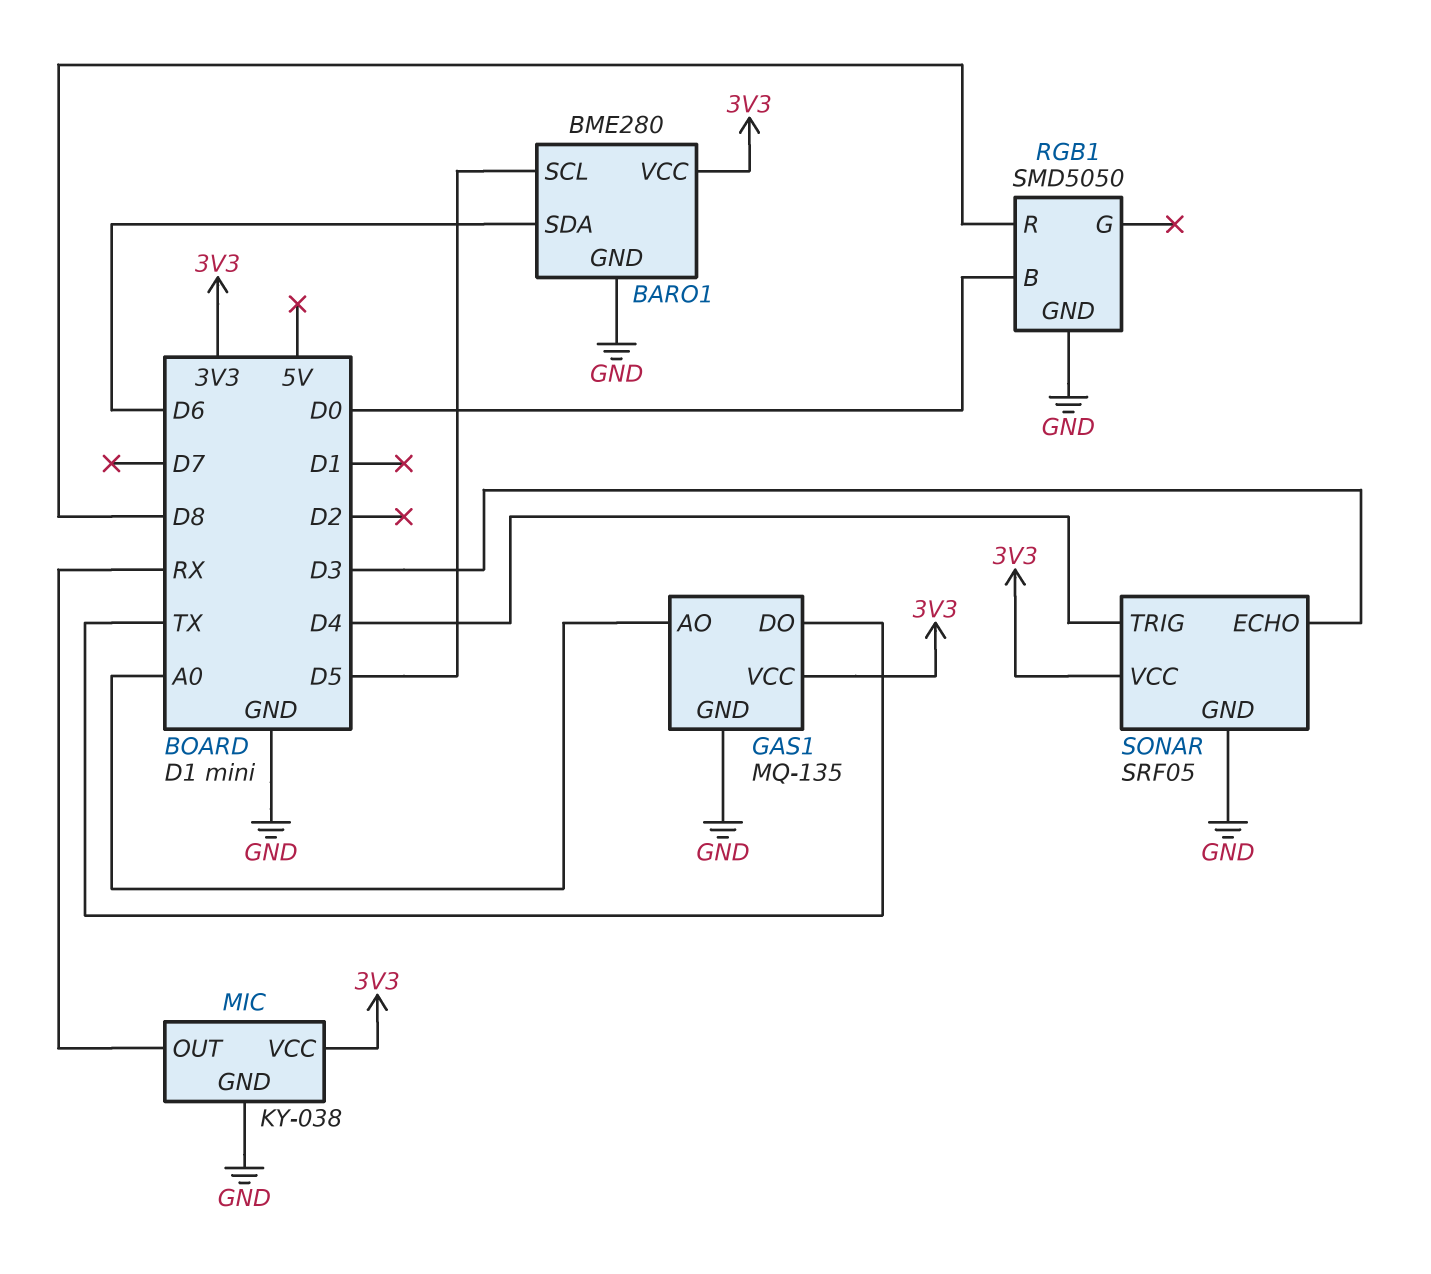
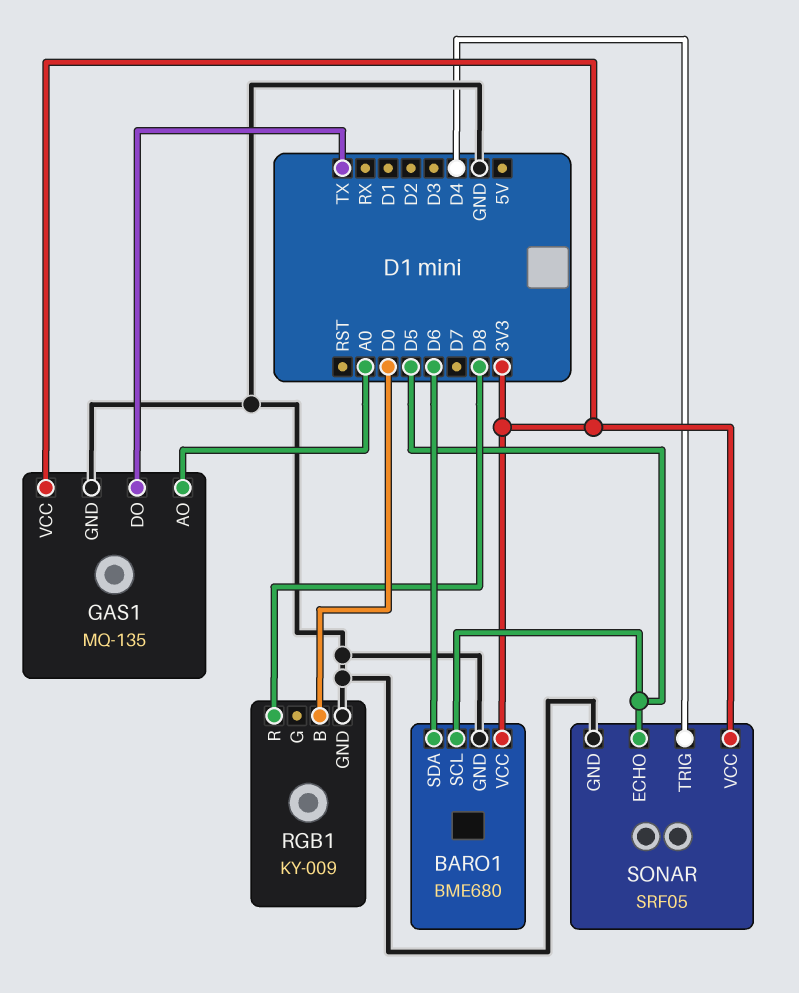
BARO1: BME280 -> BME680
MIC: KY-038 -> none
MIC pin GND: GND -> none
MIC pin OUT: RX -> none
MIC pin VCC: 3V3 -> none
RGB1: SMD5050 -> KY-009
SONAR pin ECHO: D3 -> D5

